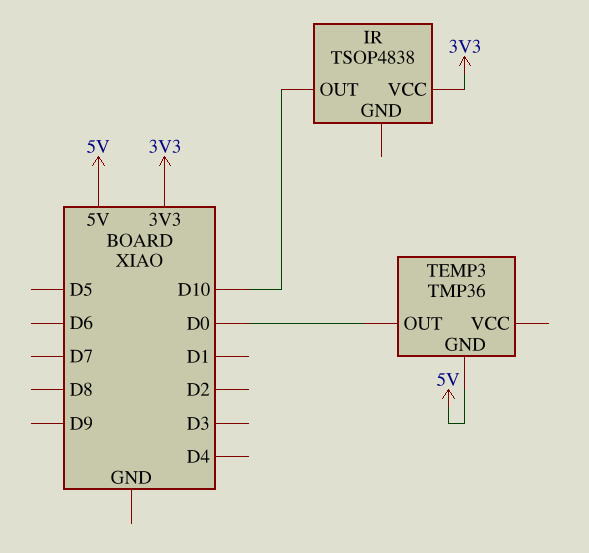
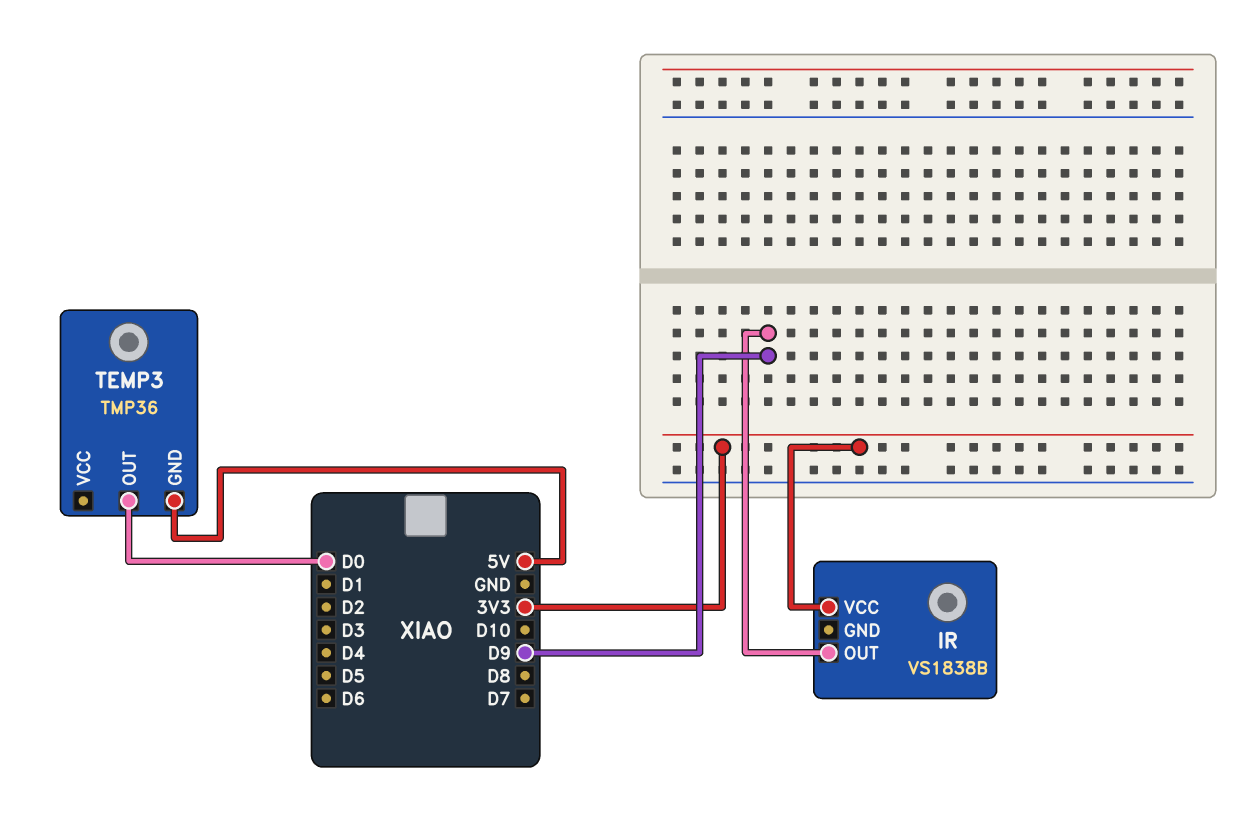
IR: TSOP4838 -> VS1838B
IR pin OUT: D10 -> D9

